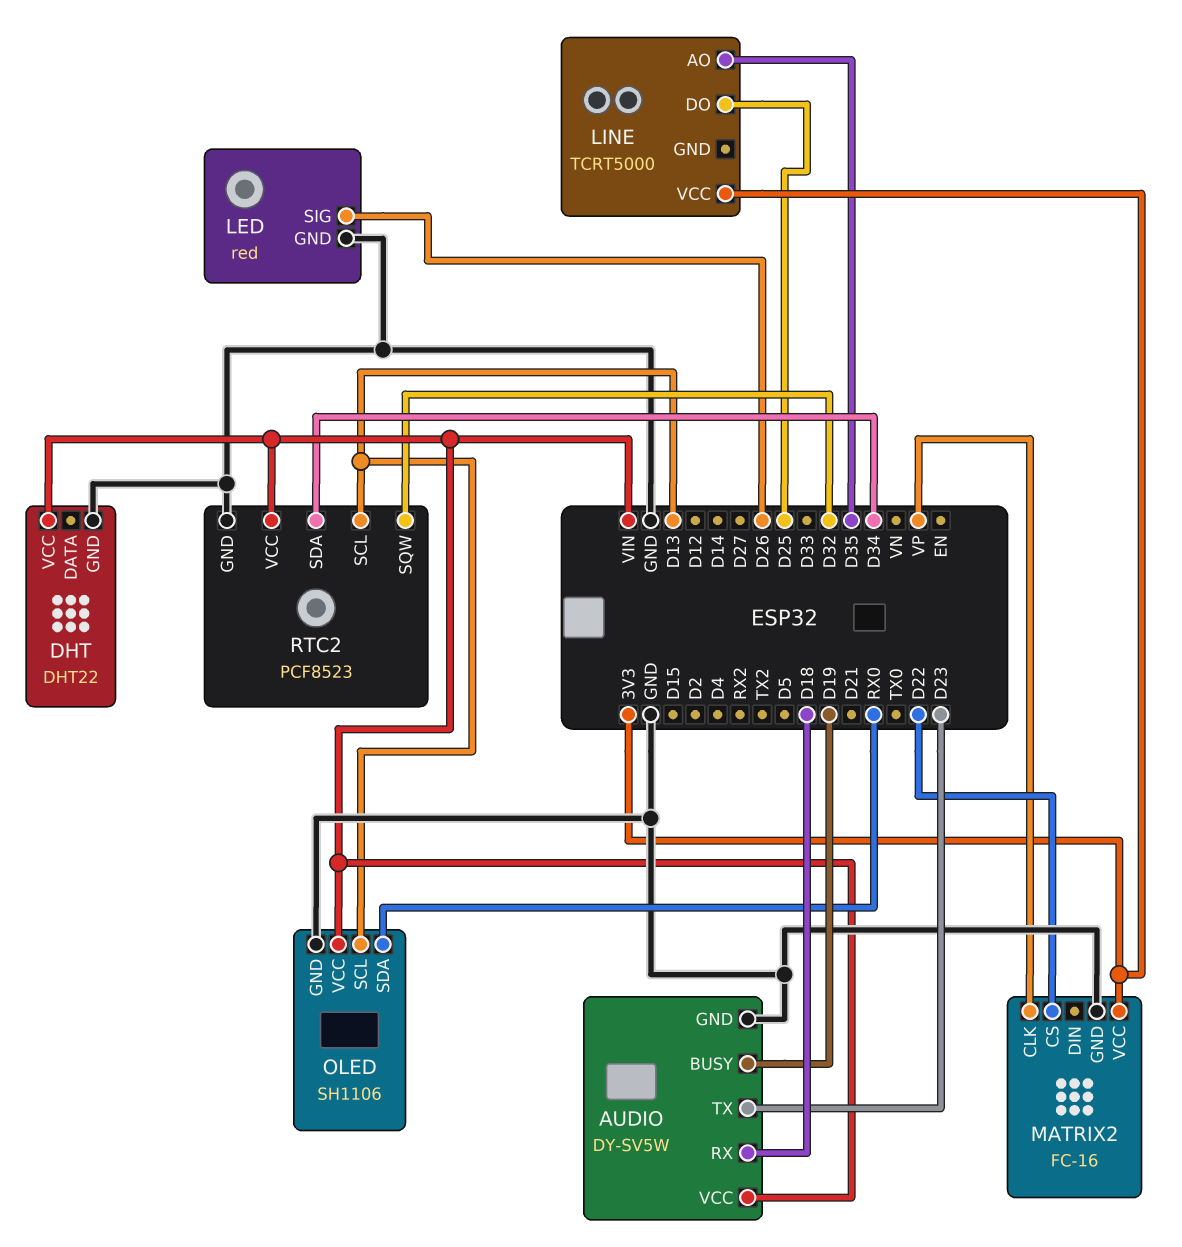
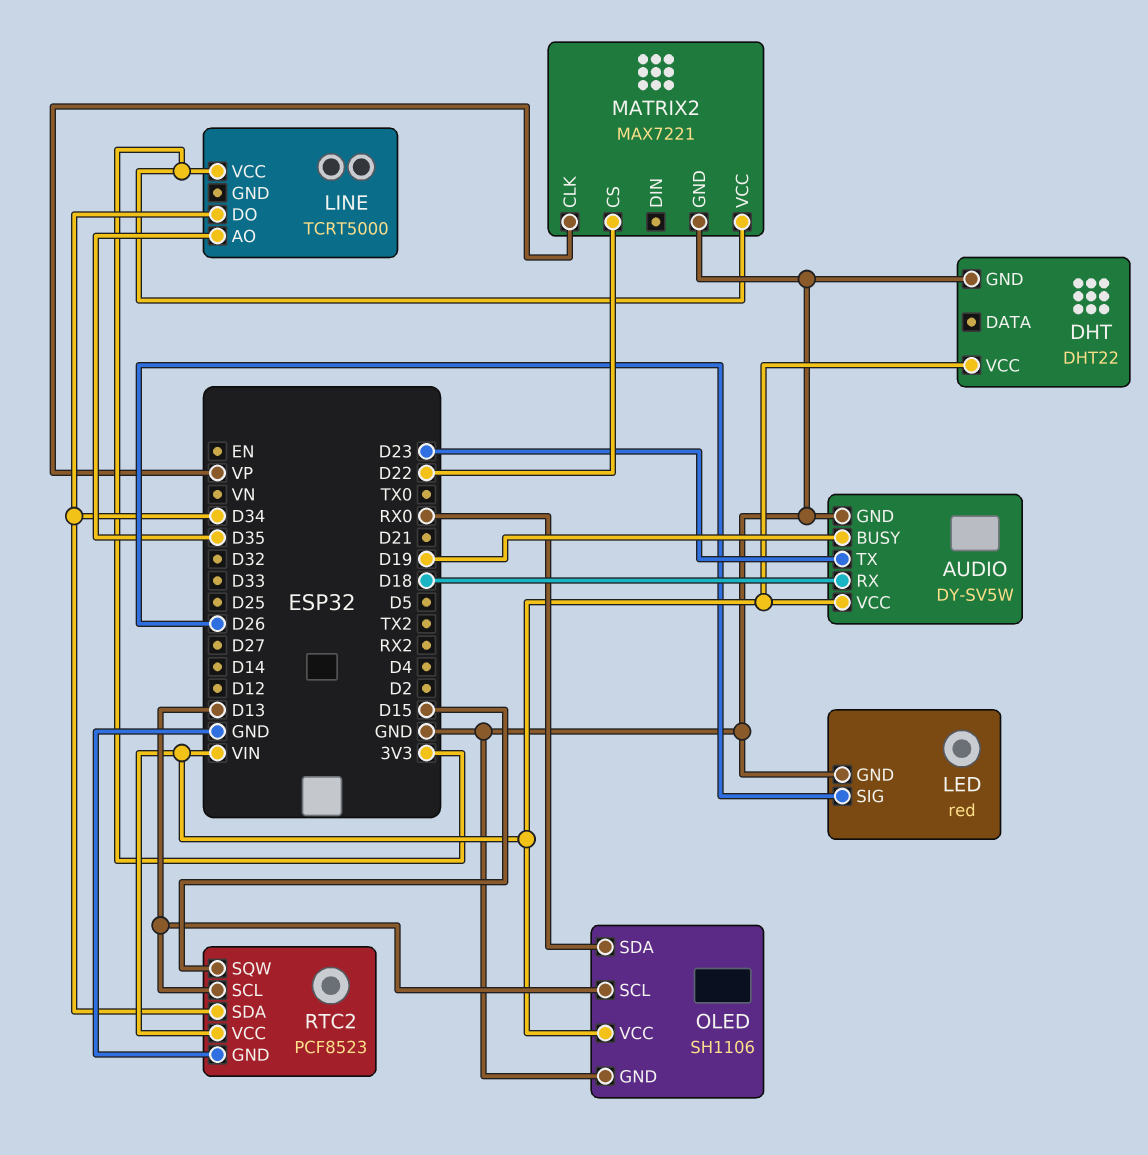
LINE pin DO: D25 -> D34
MATRIX2: FC-16 -> MAX7221
RTC2 pin SQW: D32 -> D15

